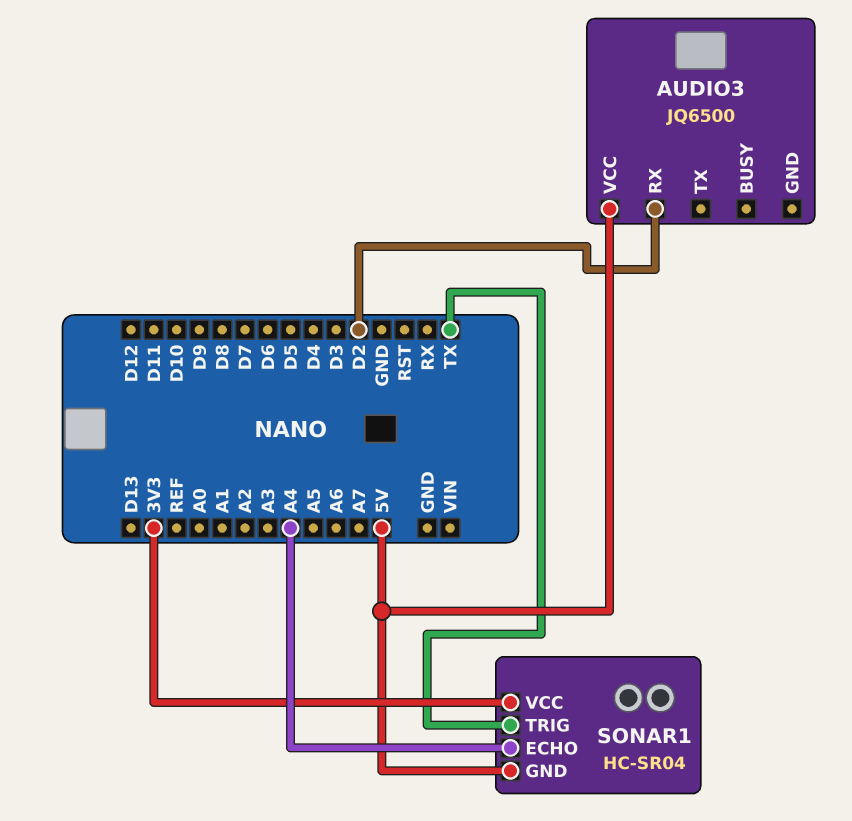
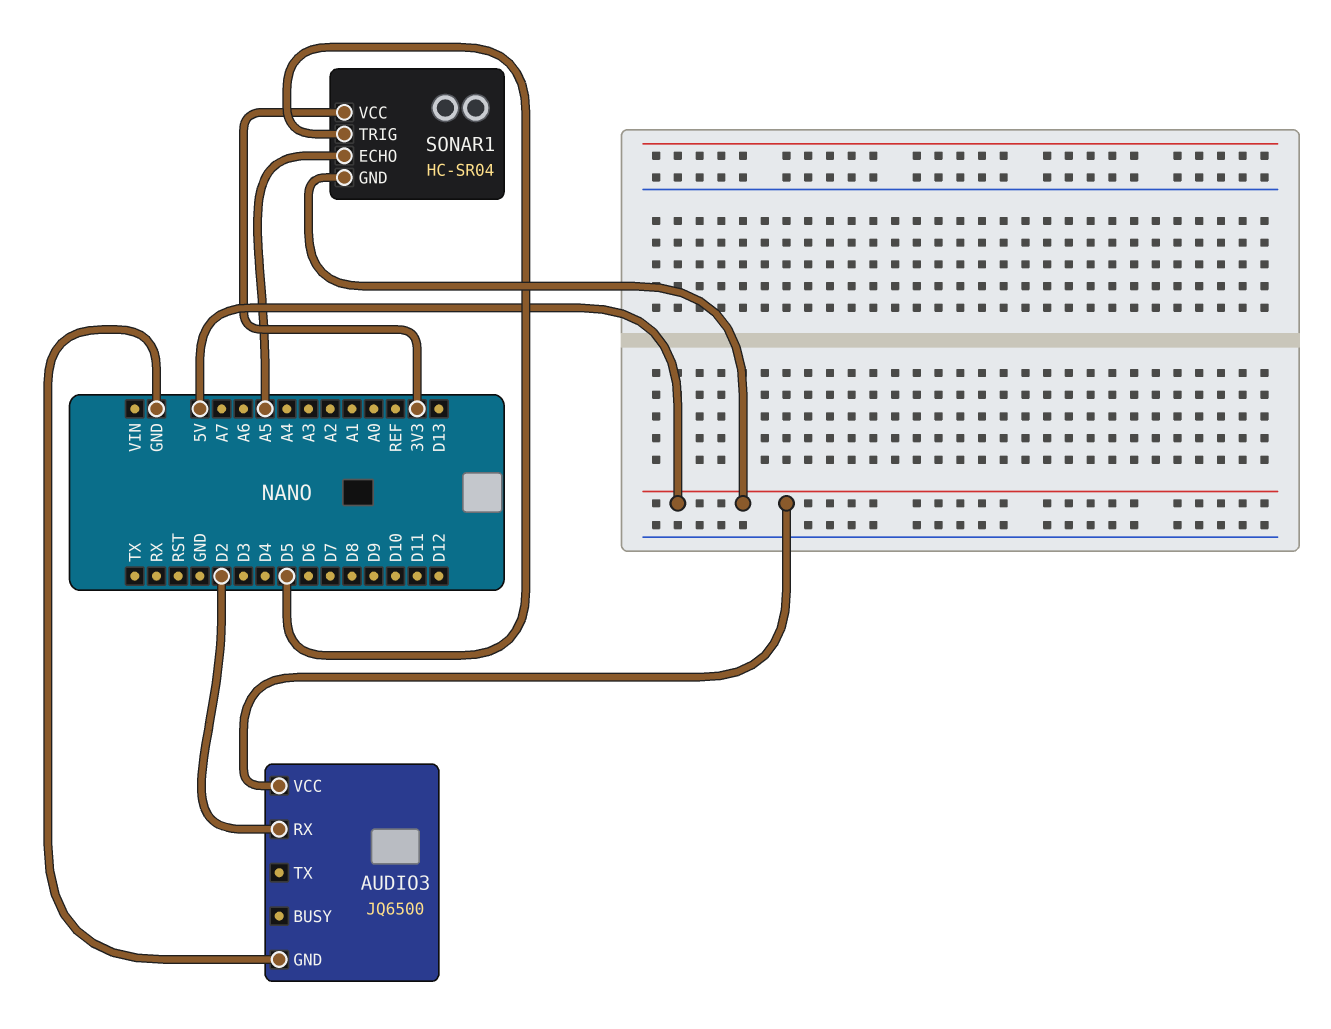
AUDIO3 pin GND: none -> GND
SONAR1 pin ECHO: A4 -> A5
SONAR1 pin TRIG: TX -> D5

